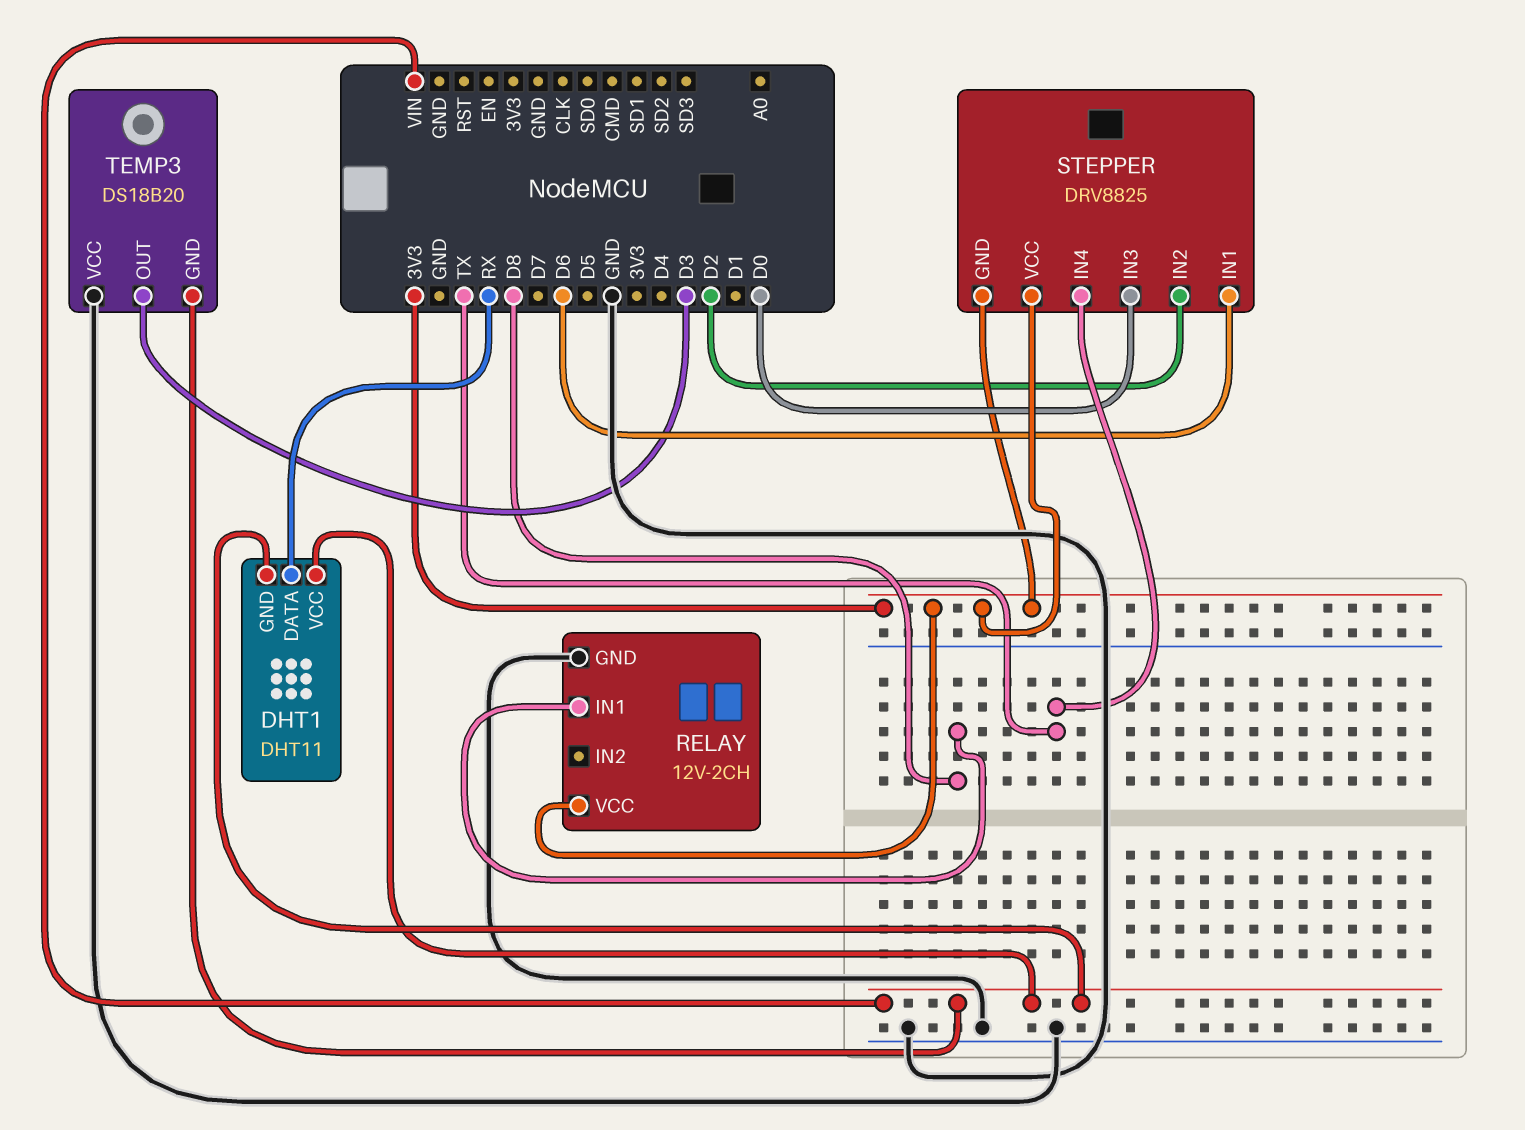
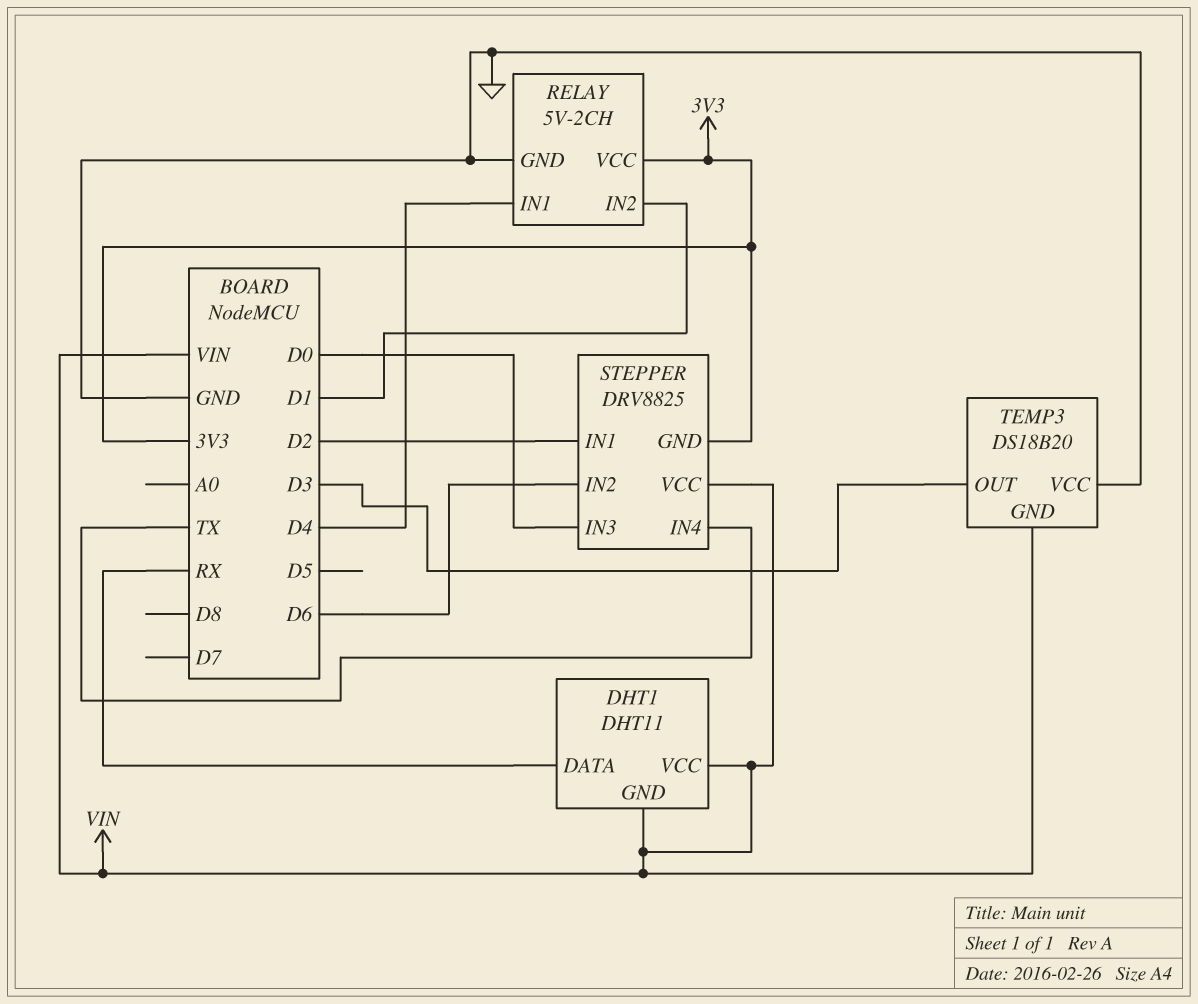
RELAY: 12V-2CH -> 5V-2CH
RELAY pin IN1: D8 -> D4
RELAY pin IN2: none -> D1
STEPPER pin IN1: D6 -> D2
STEPPER pin IN2: D2 -> D6
STEPPER pin VCC: 3V3 -> VIN

